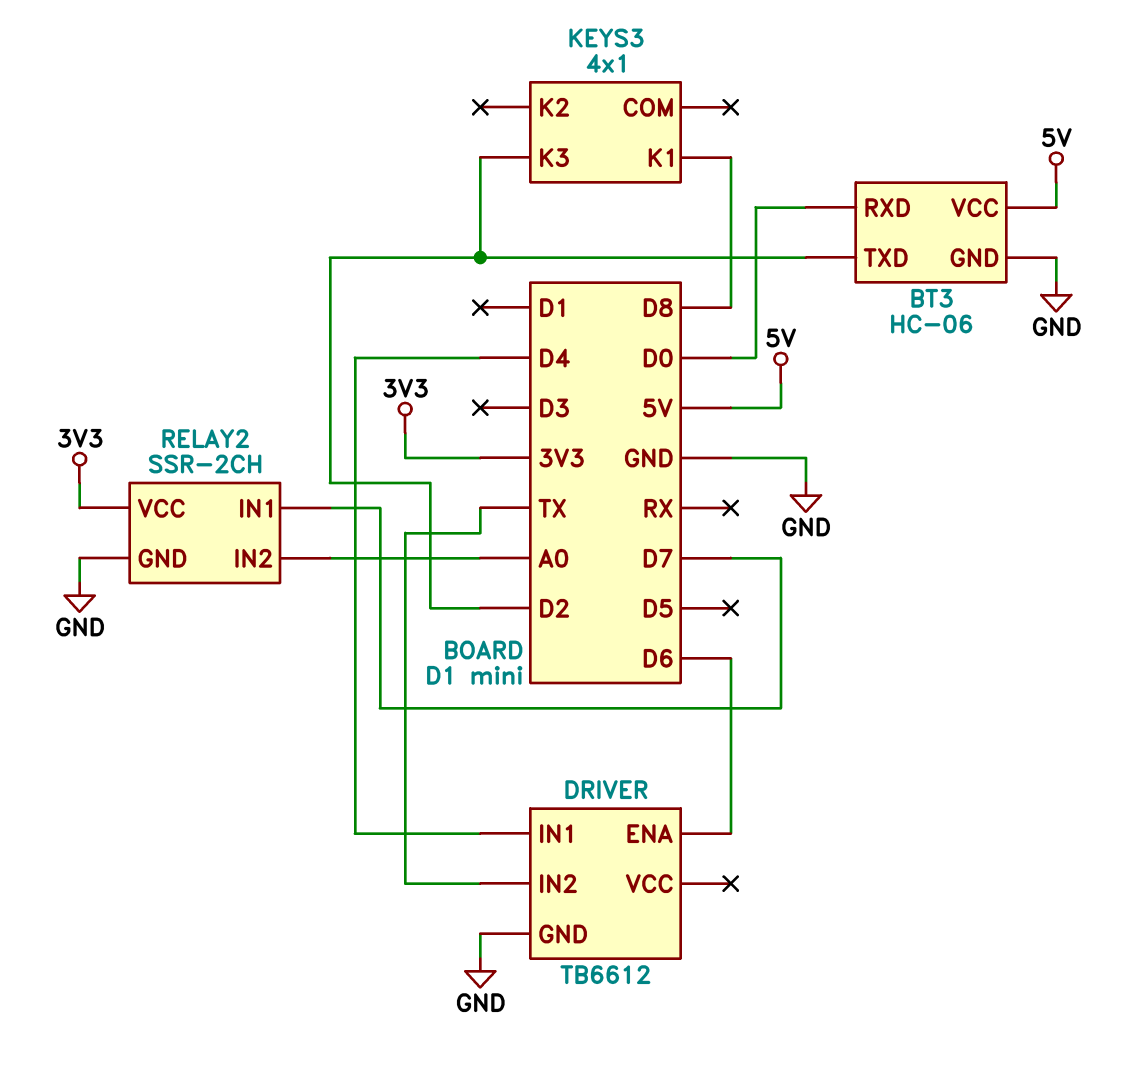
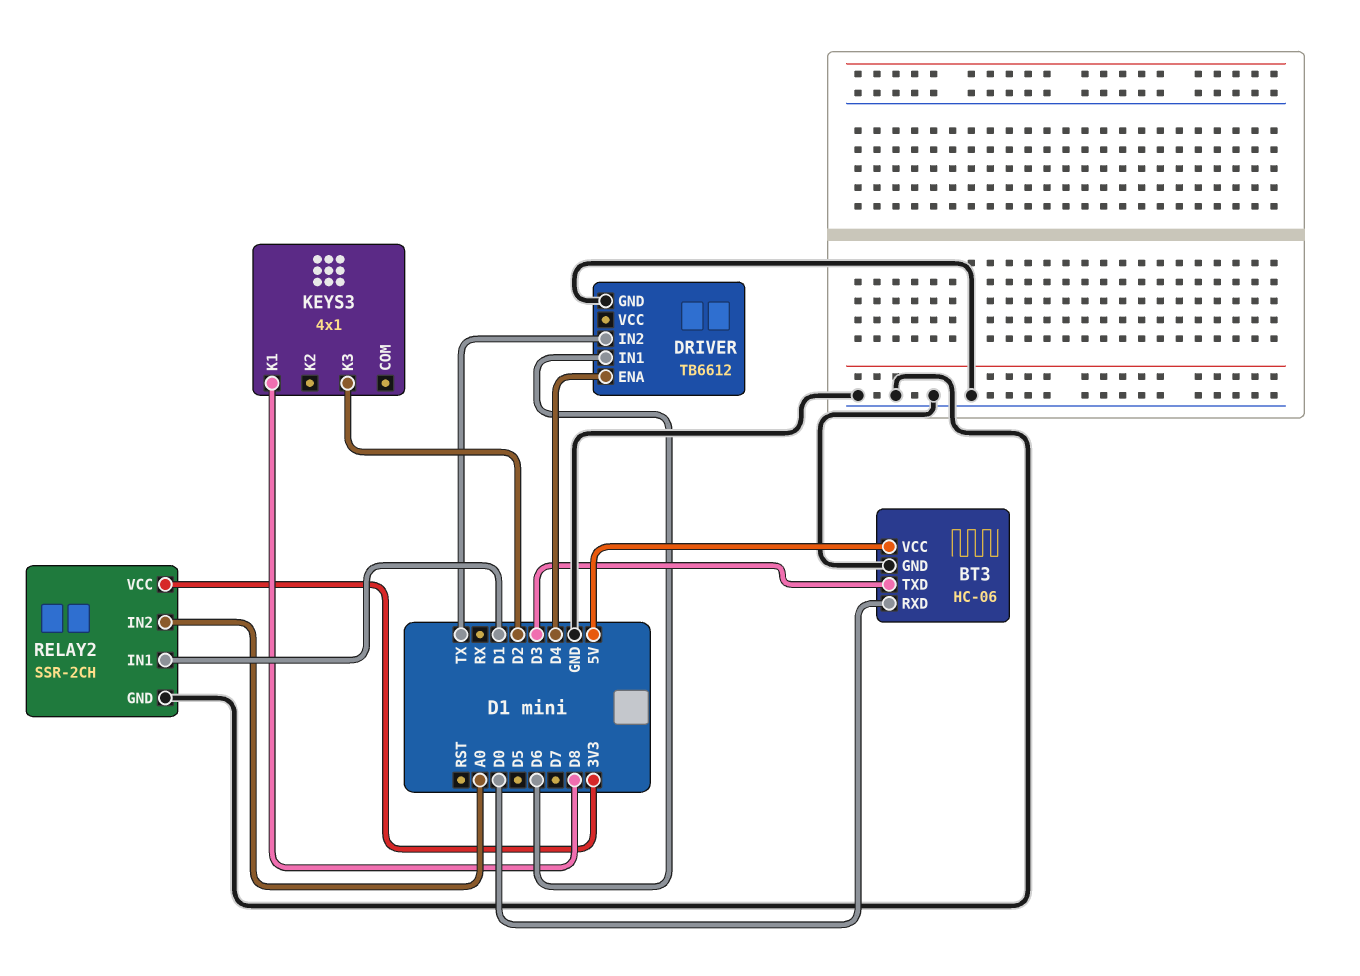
BT3 pin TXD: D2 -> D3
DRIVER pin ENA: D6 -> D4
DRIVER pin IN1: D4 -> D6
RELAY2 pin IN1: D7 -> D1

